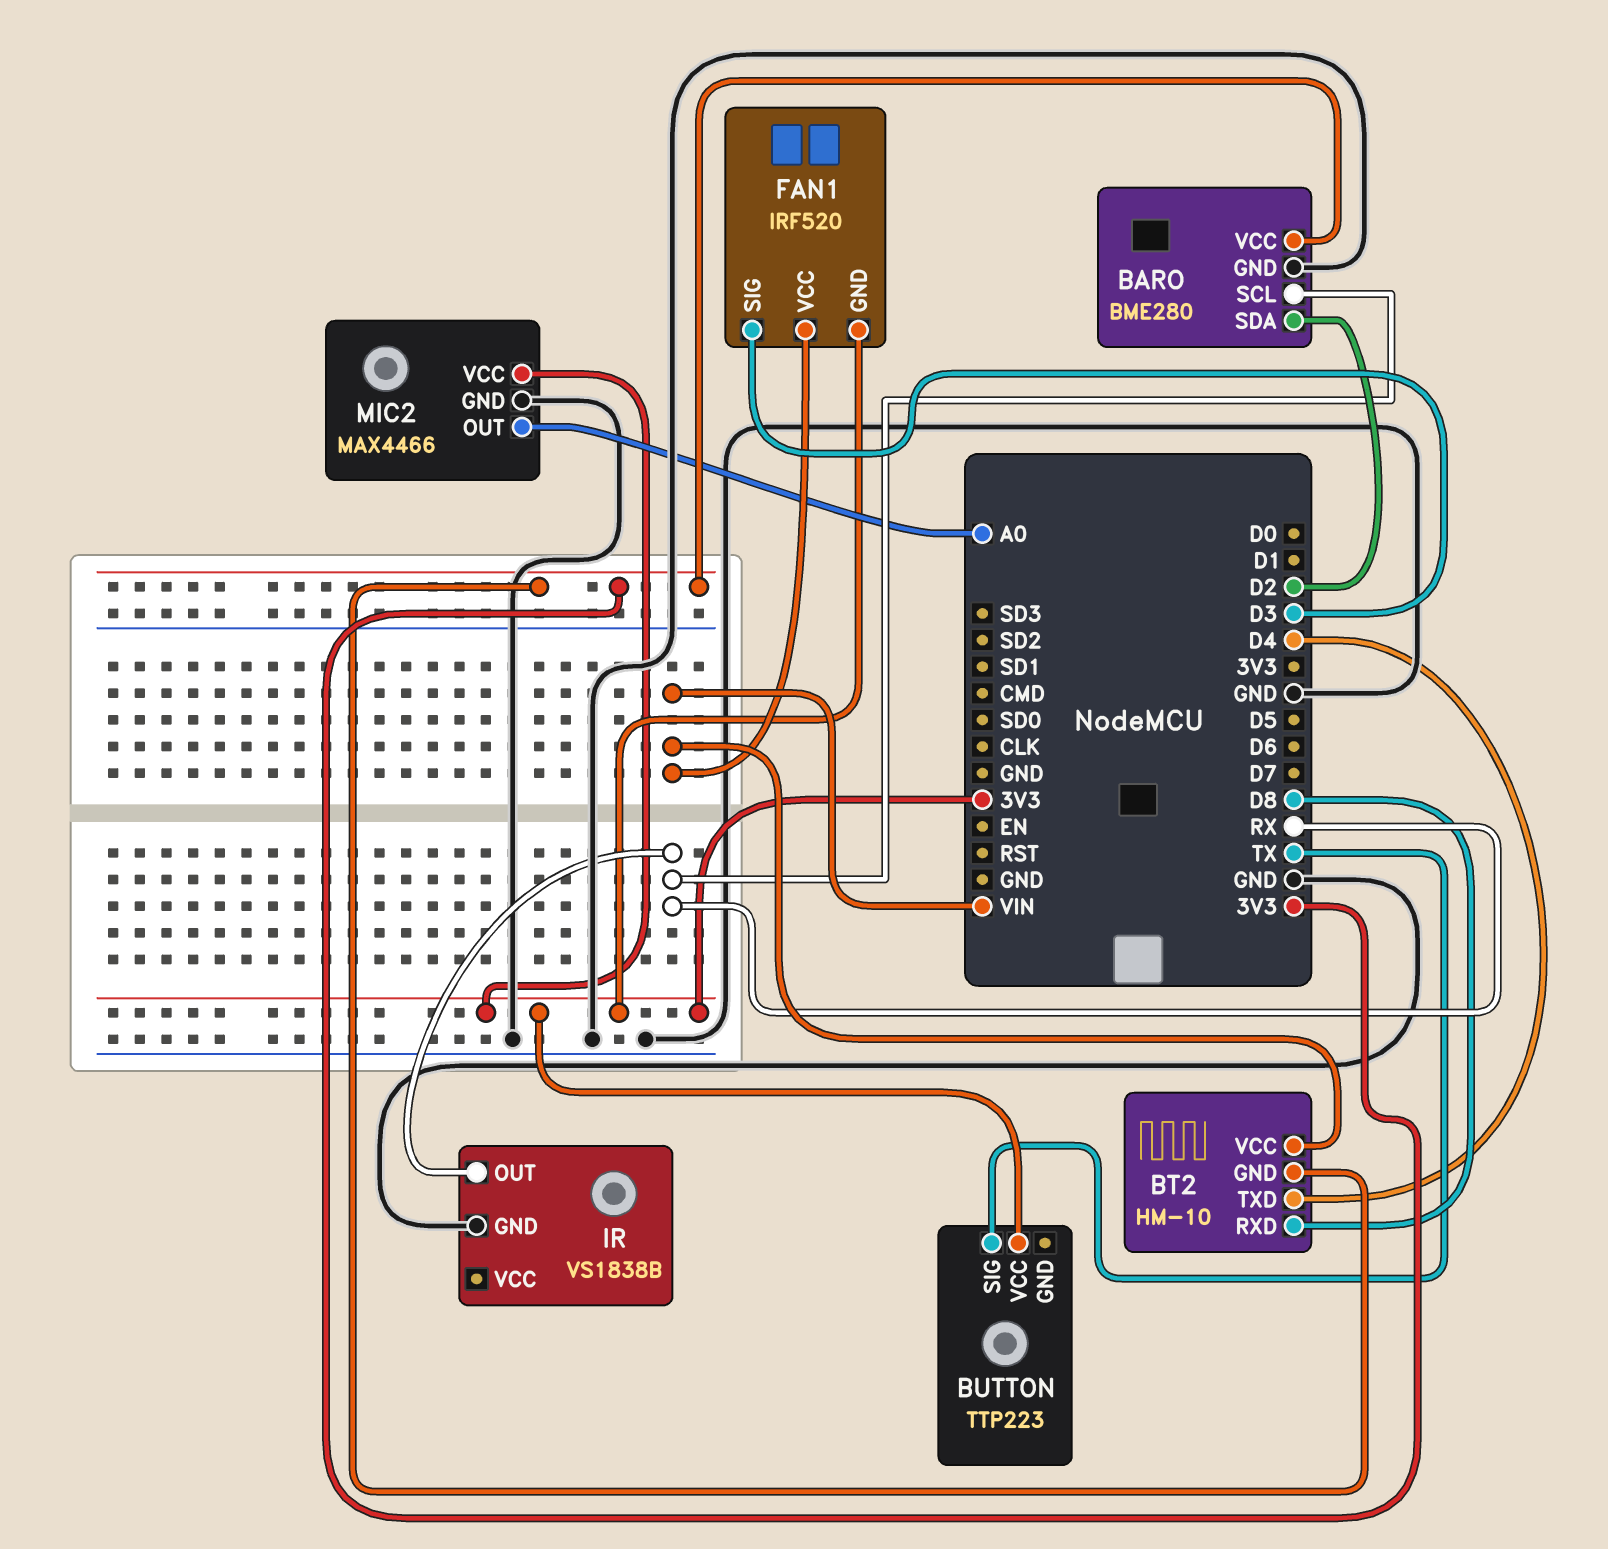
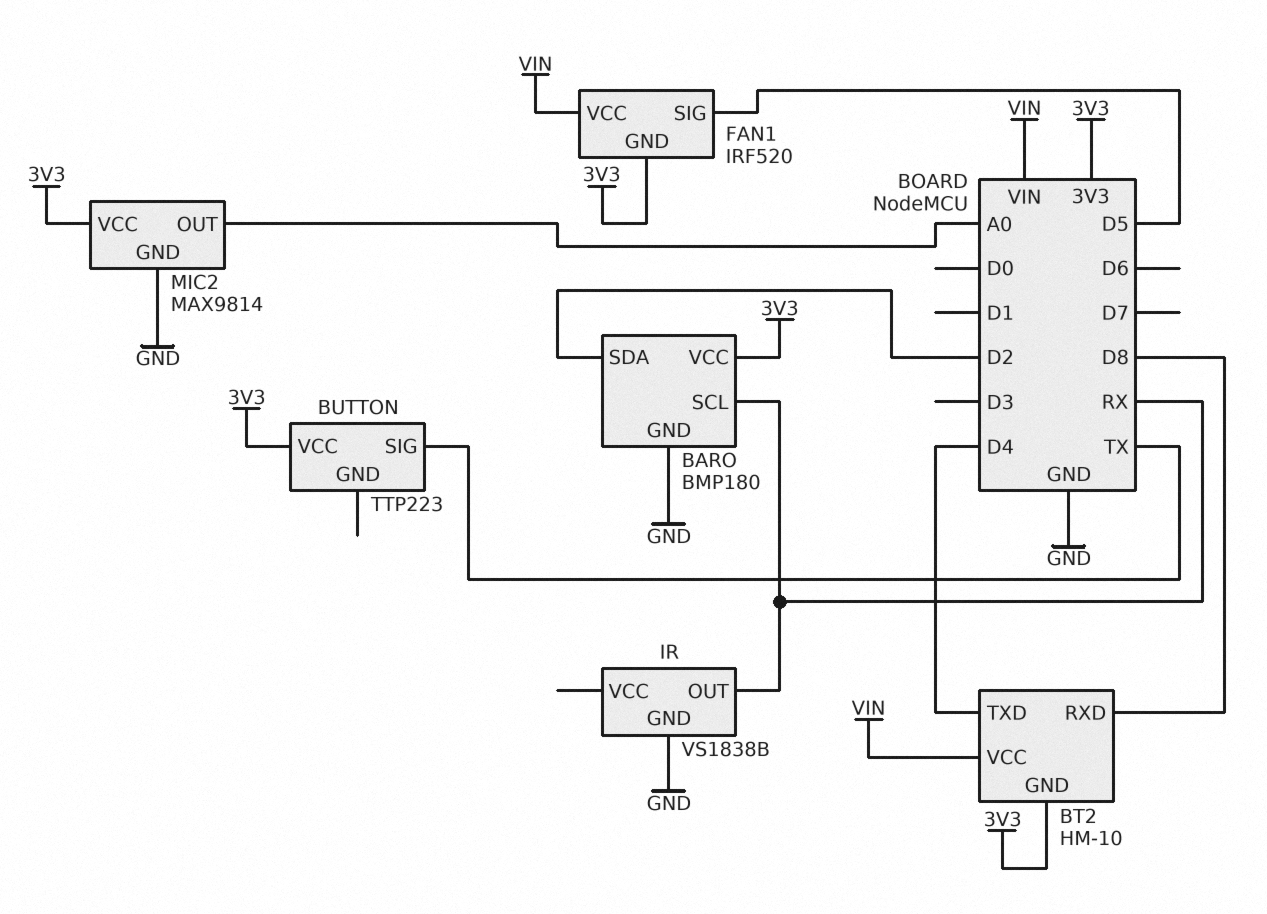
BARO: BME280 -> BMP180
FAN1 pin SIG: D3 -> D5
MIC2: MAX4466 -> MAX9814

